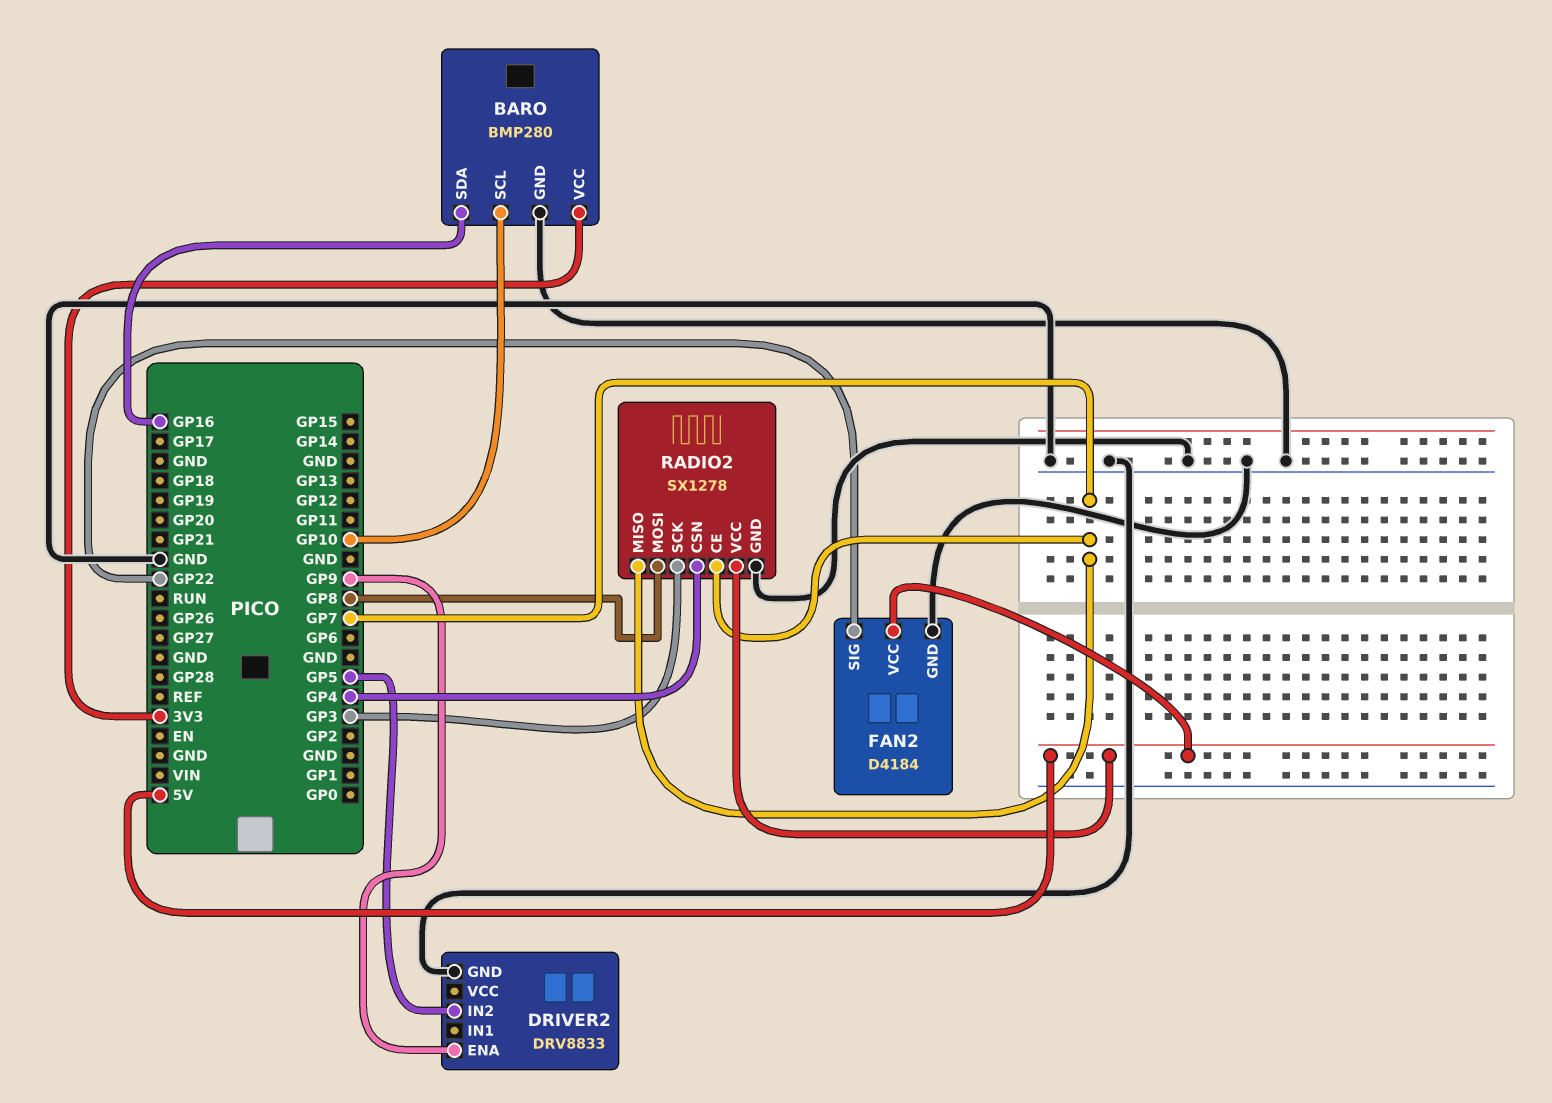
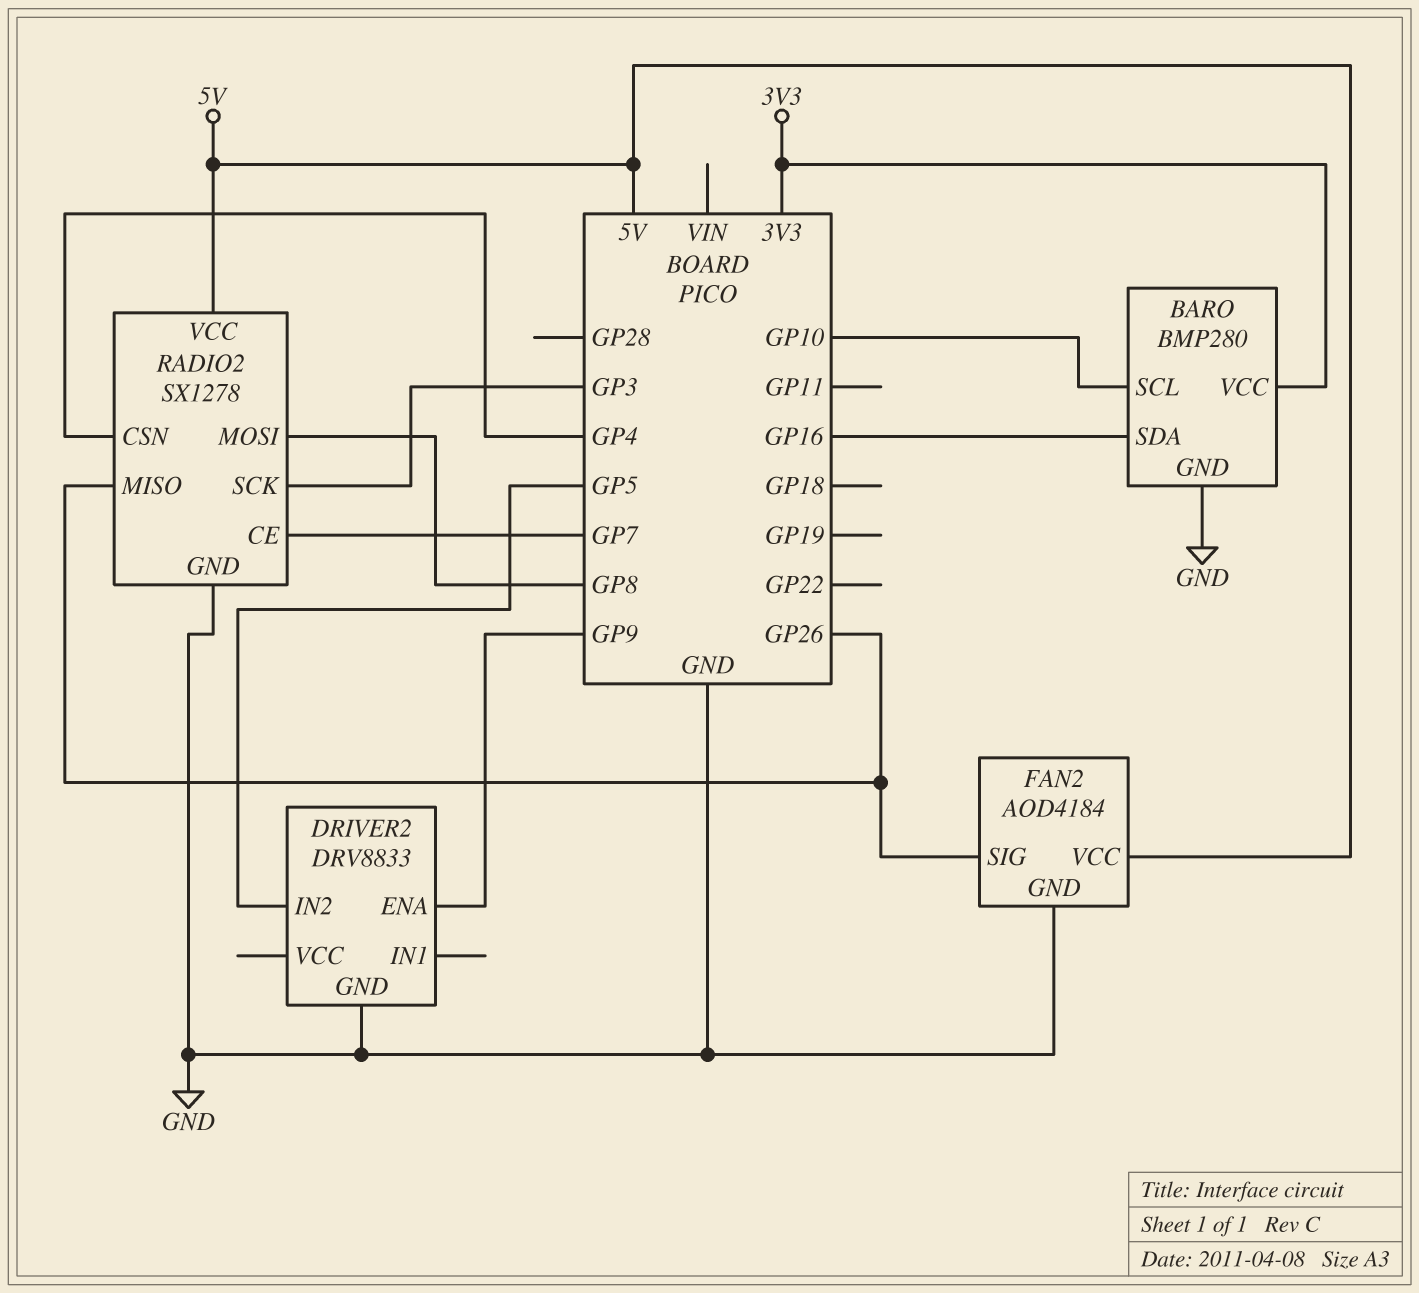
FAN2: D4184 -> AOD4184
FAN2 pin SIG: GP22 -> GP26
RADIO2 pin MISO: GP7 -> GP26

